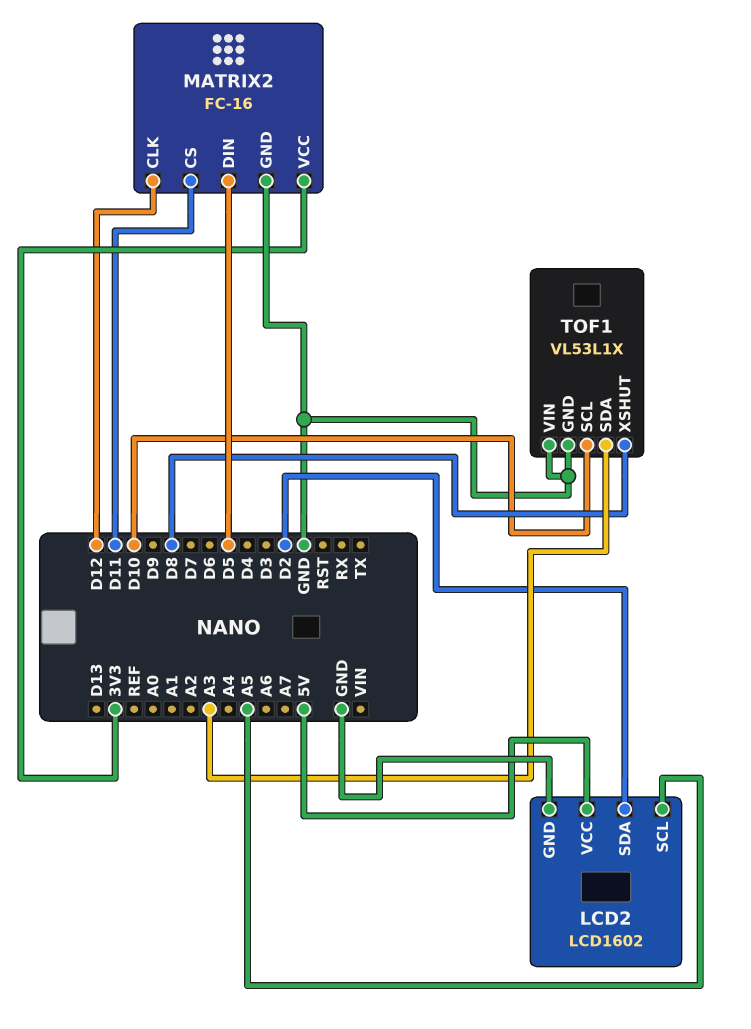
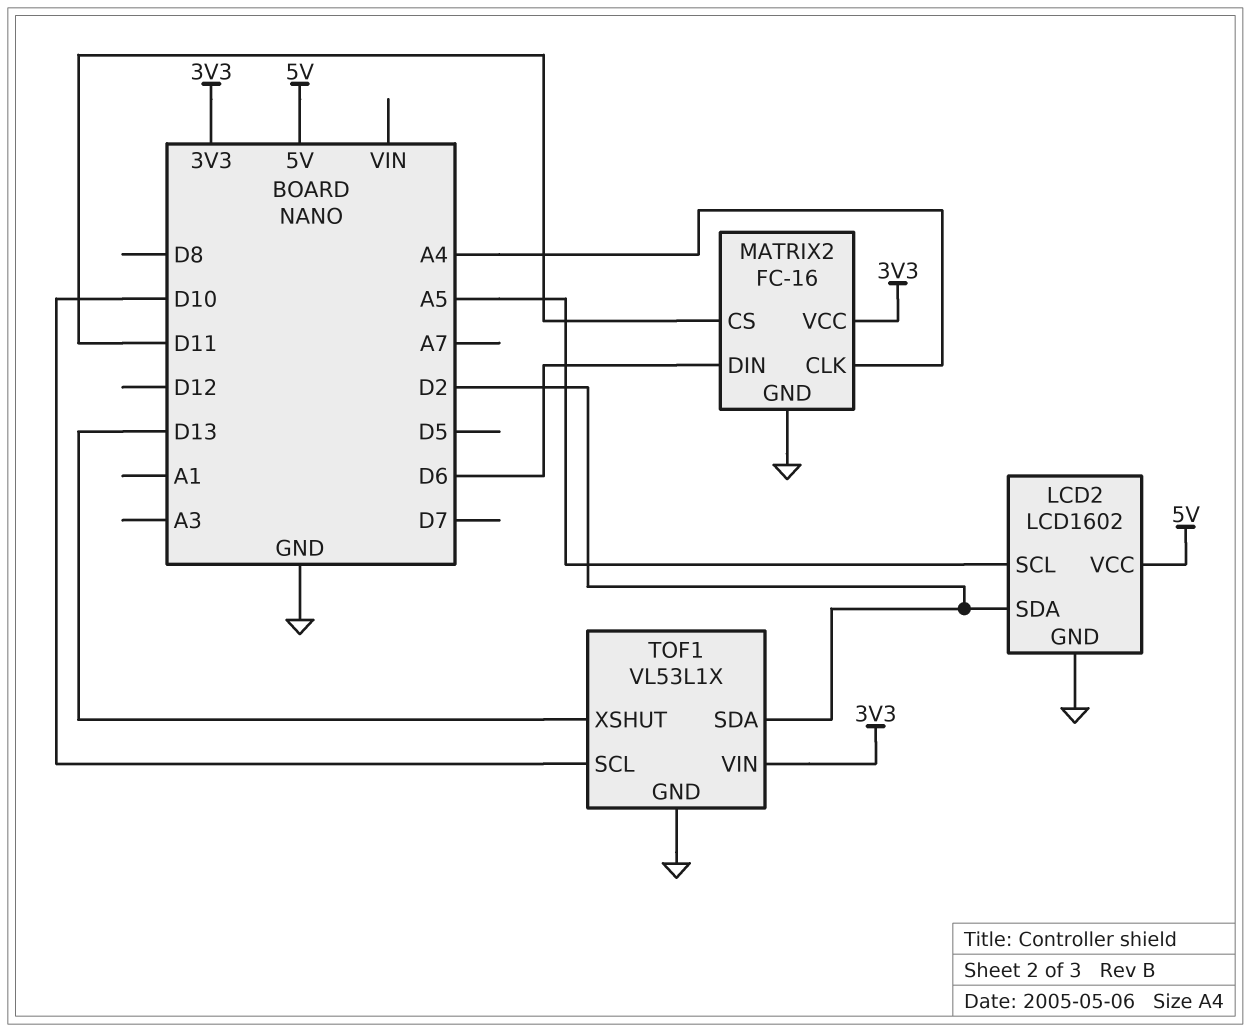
MATRIX2 pin CLK: D12 -> A4
MATRIX2 pin DIN: D5 -> D6
TOF1 pin SDA: A3 -> D2
TOF1 pin VIN: GND -> 3V3
TOF1 pin XSHUT: D8 -> D13

